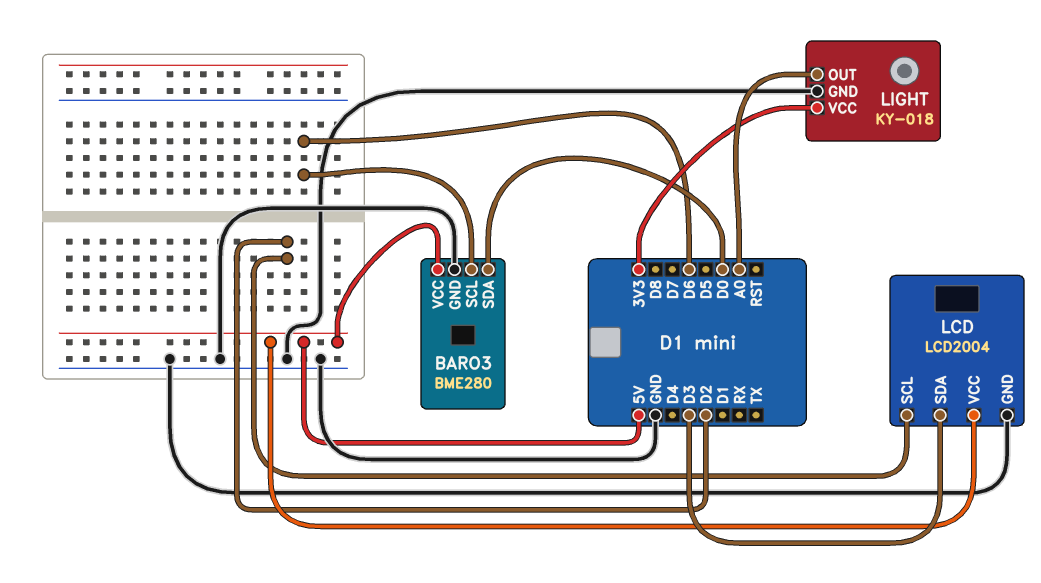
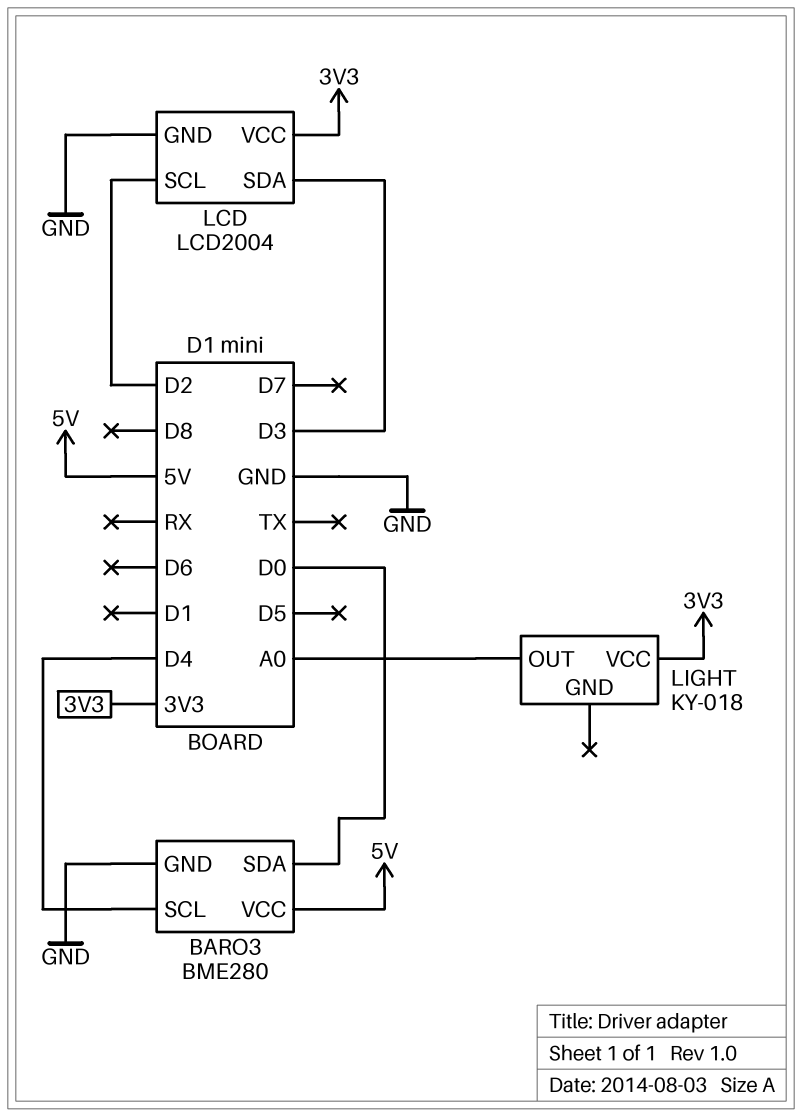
BARO3 pin SCL: D6 -> D4
LCD pin VCC: 5V -> 3V3
LIGHT pin GND: GND -> none

